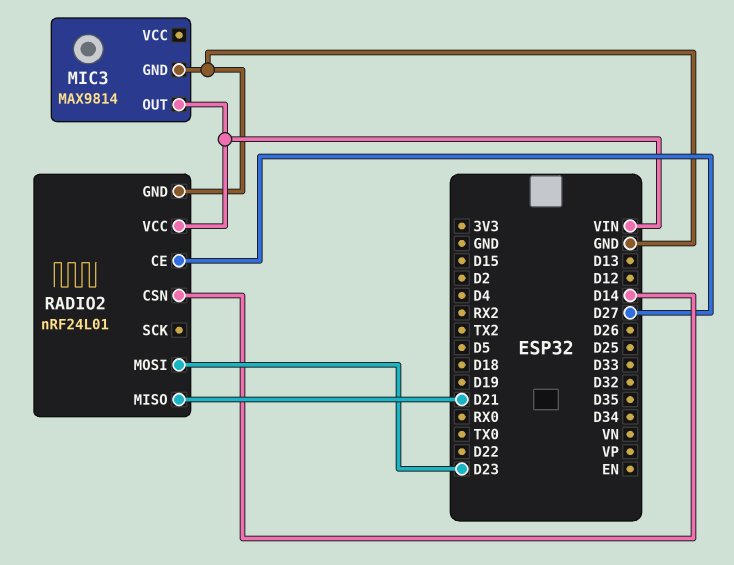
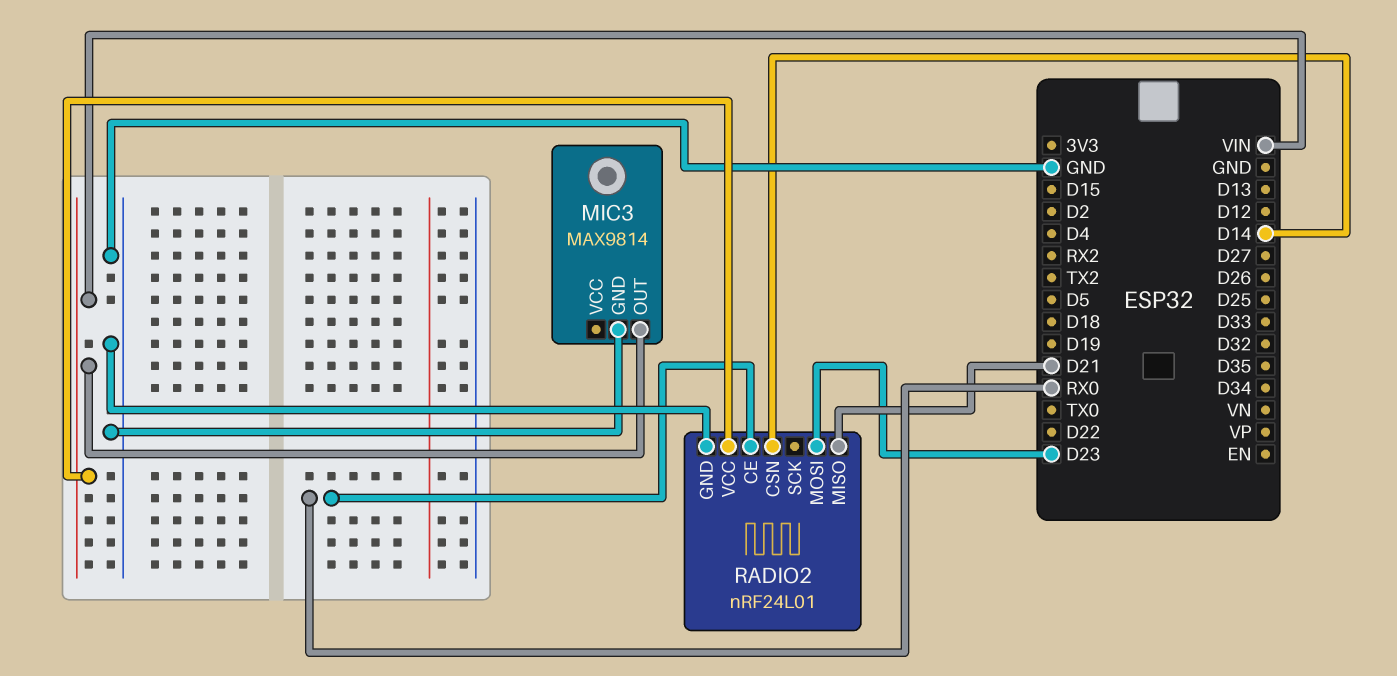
RADIO2 pin CE: D27 -> RX0

